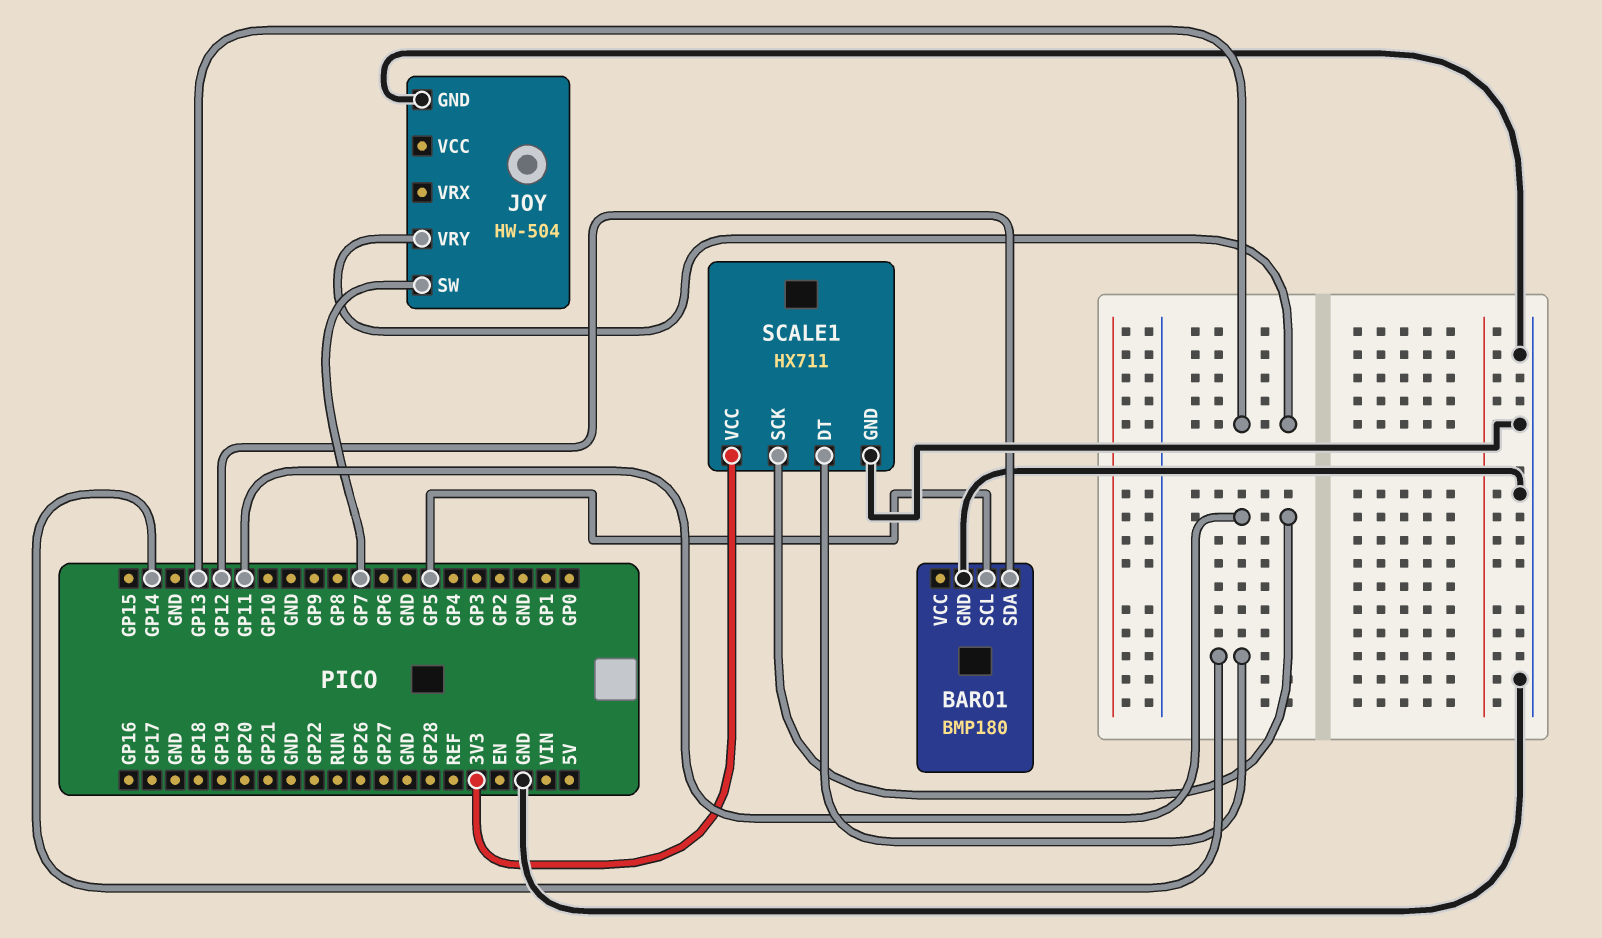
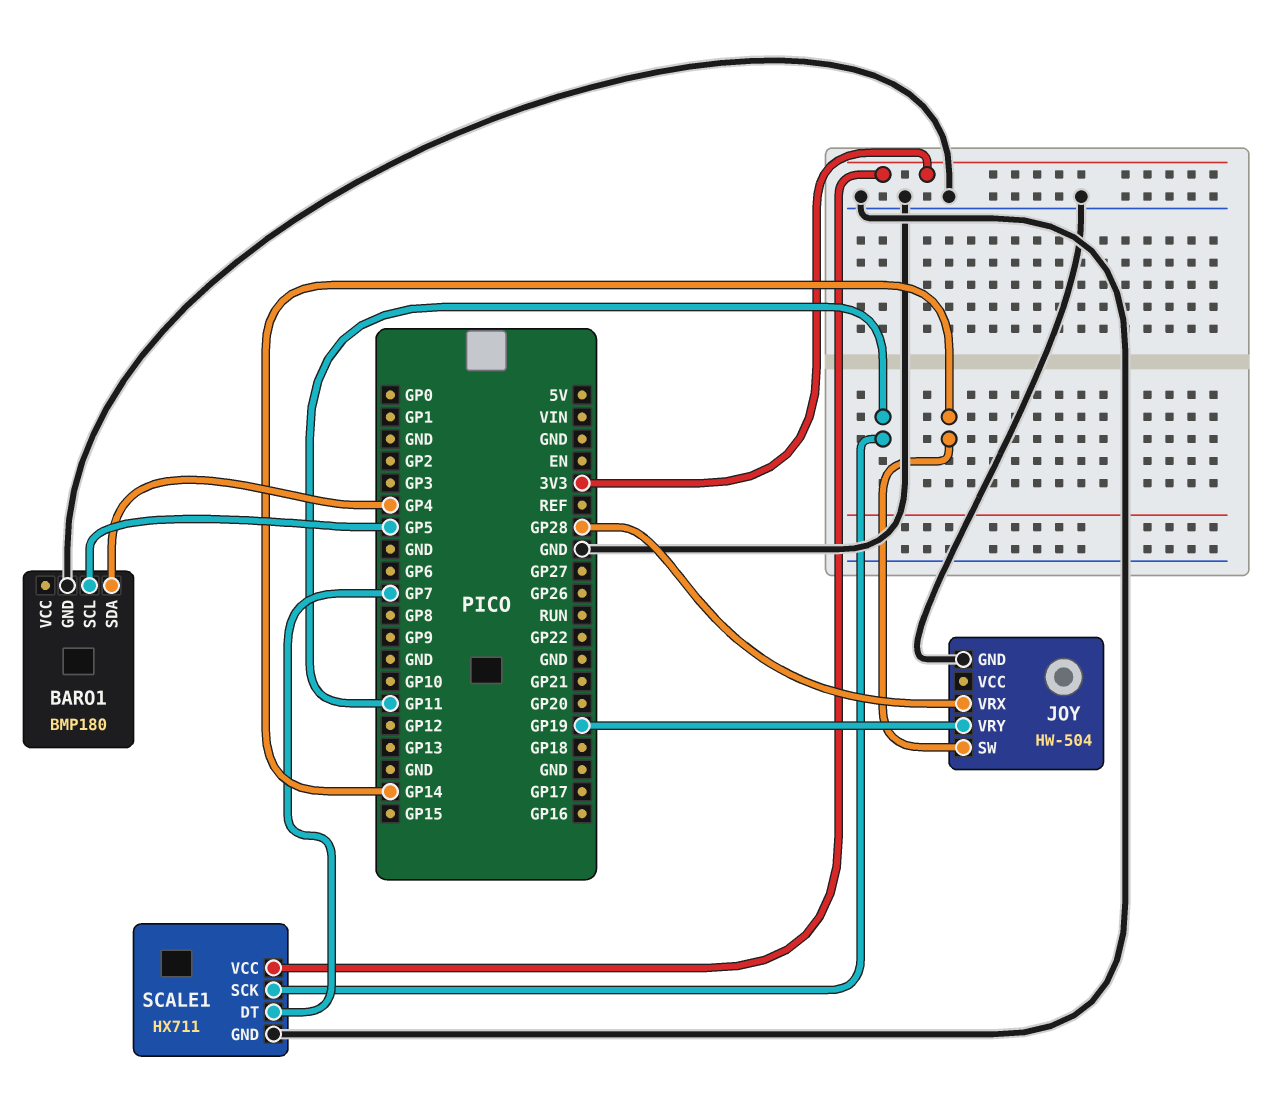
BARO1 pin SDA: GP12 -> GP4
JOY pin SW: GP7 -> GP14
JOY pin VRX: none -> GP28
JOY pin VRY: GP13 -> GP19
SCALE1 pin DT: GP14 -> GP7

